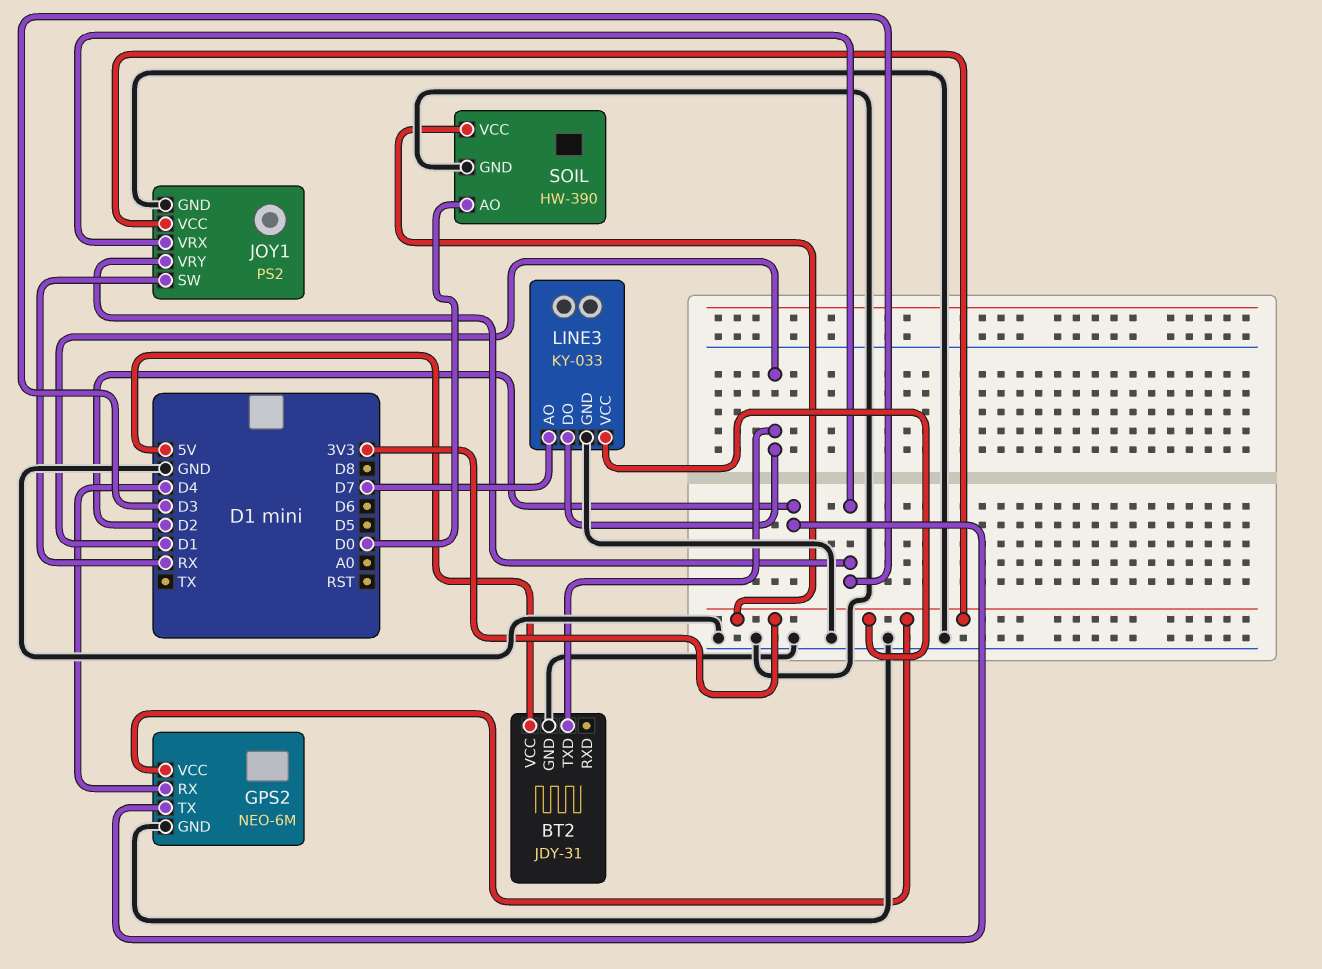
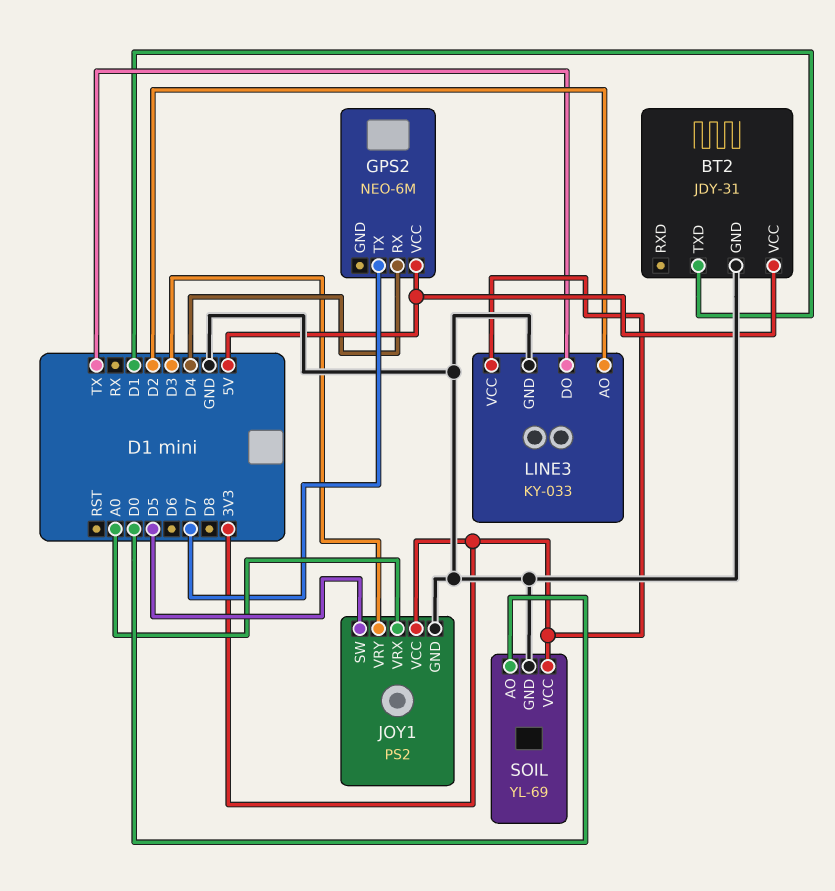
GPS2 pin GND: GND -> none
GPS2 pin TX: D2 -> D7
GPS2 pin VCC: 3V3 -> 5V
JOY1 pin SW: RX -> D5
JOY1 pin VRX: D3 -> A0
LINE3 pin AO: D7 -> D2
LINE3 pin DO: D1 -> TX
SOIL: HW-390 -> YL-69

